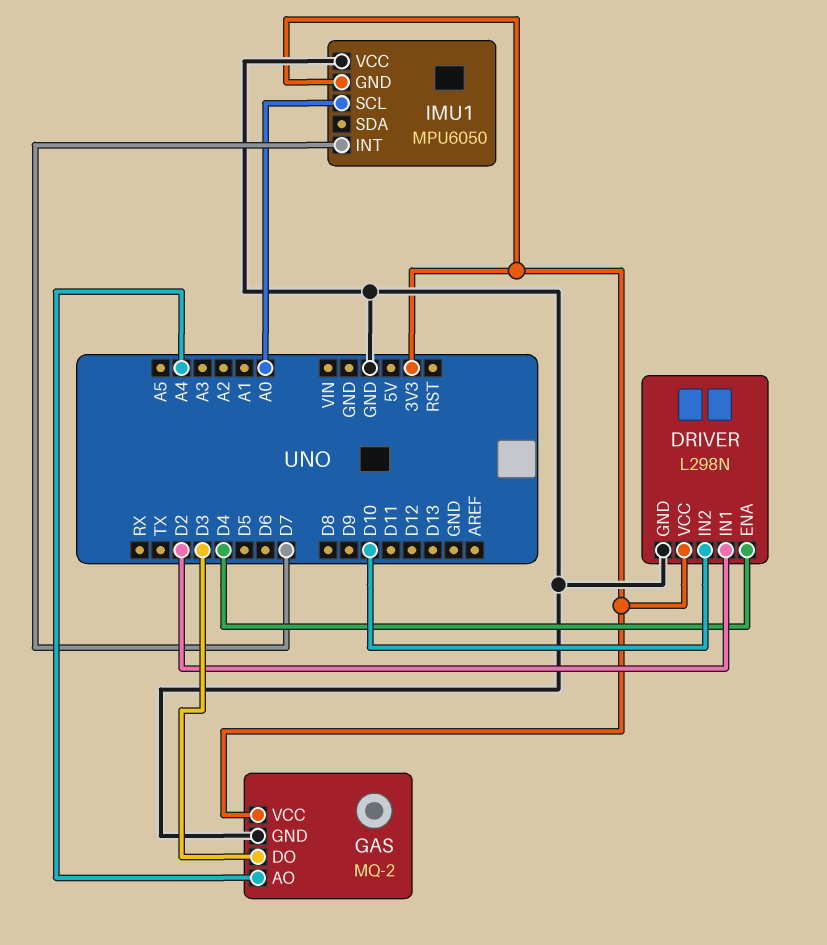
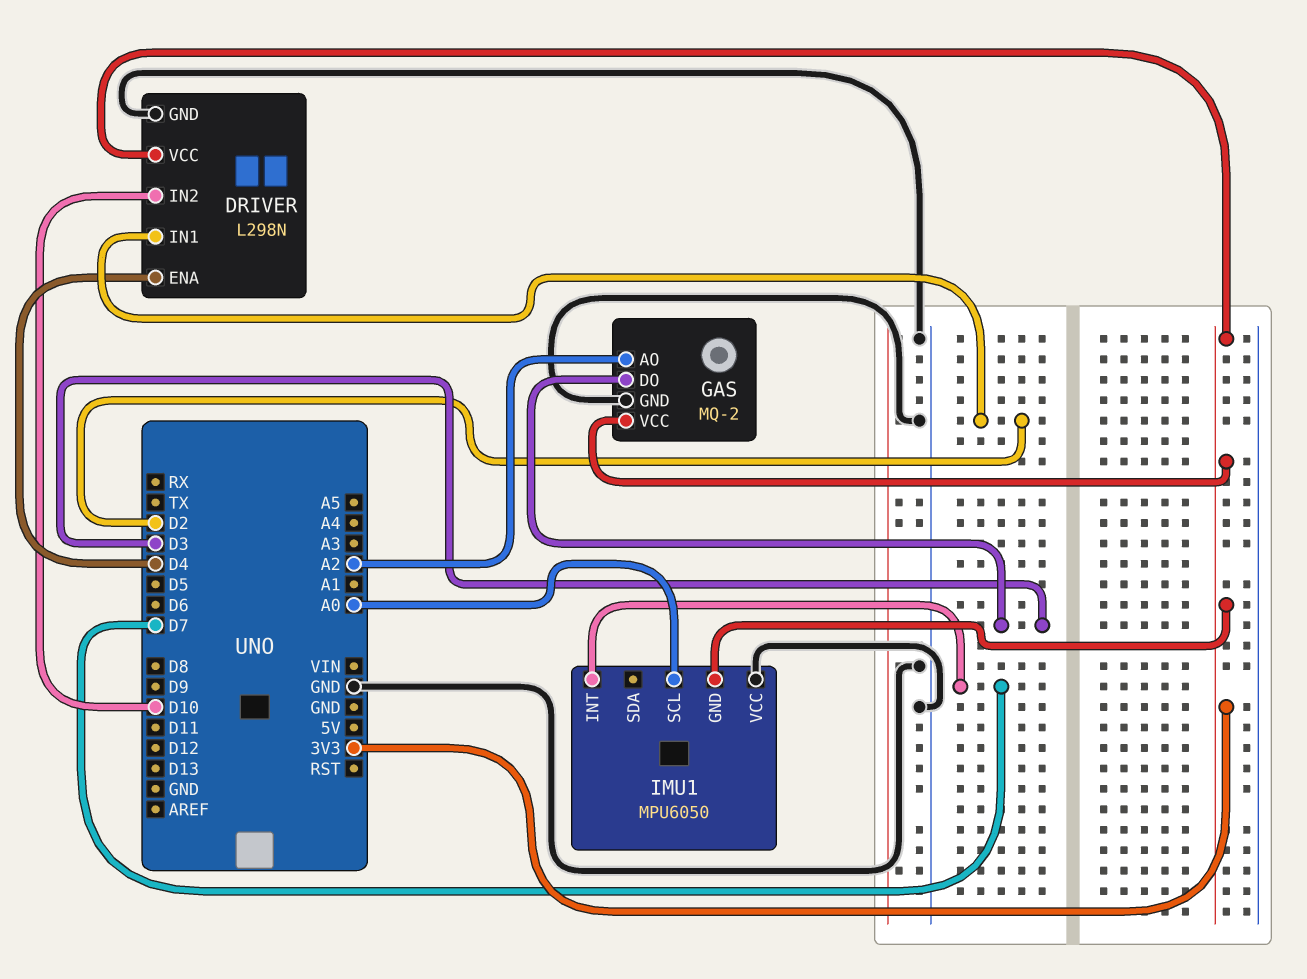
GAS pin AO: A4 -> A2

